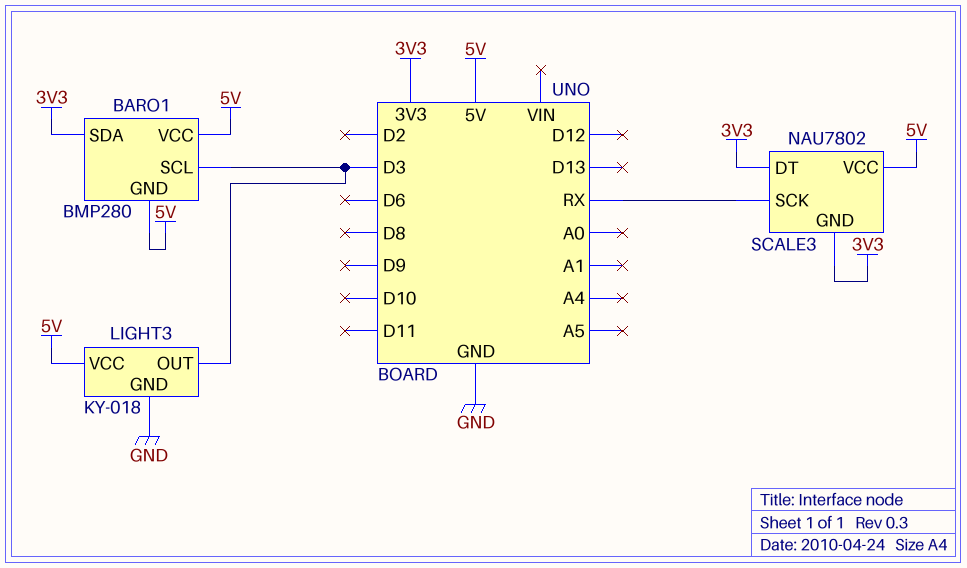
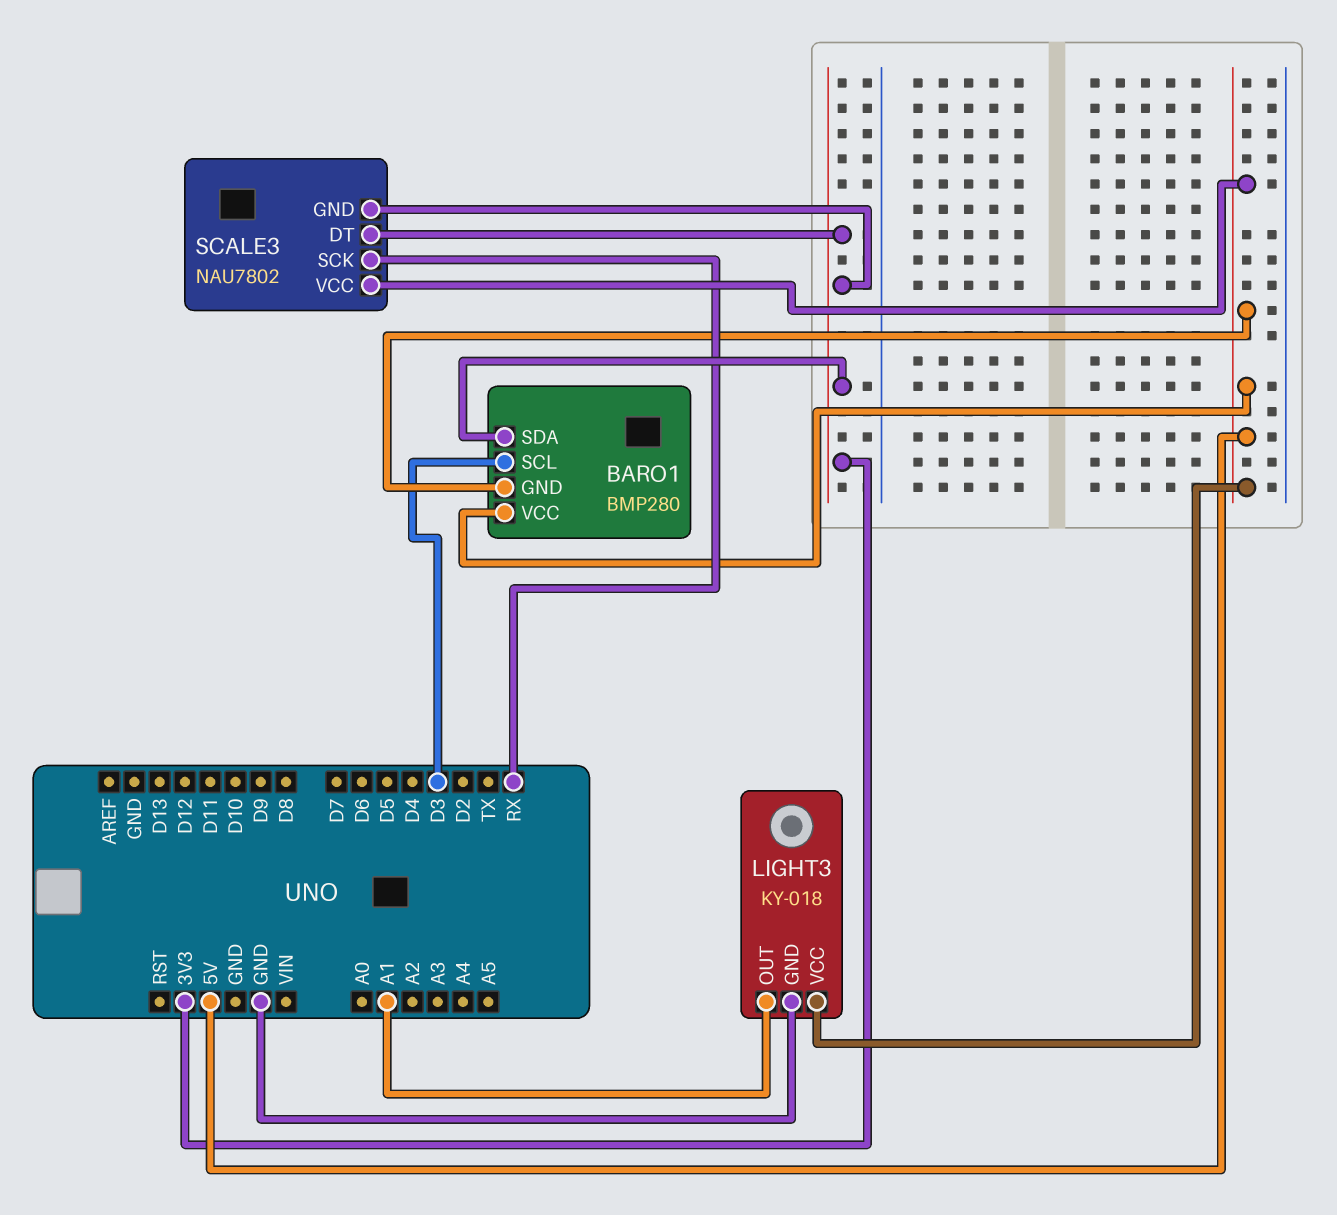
LIGHT3 pin OUT: D3 -> A1

